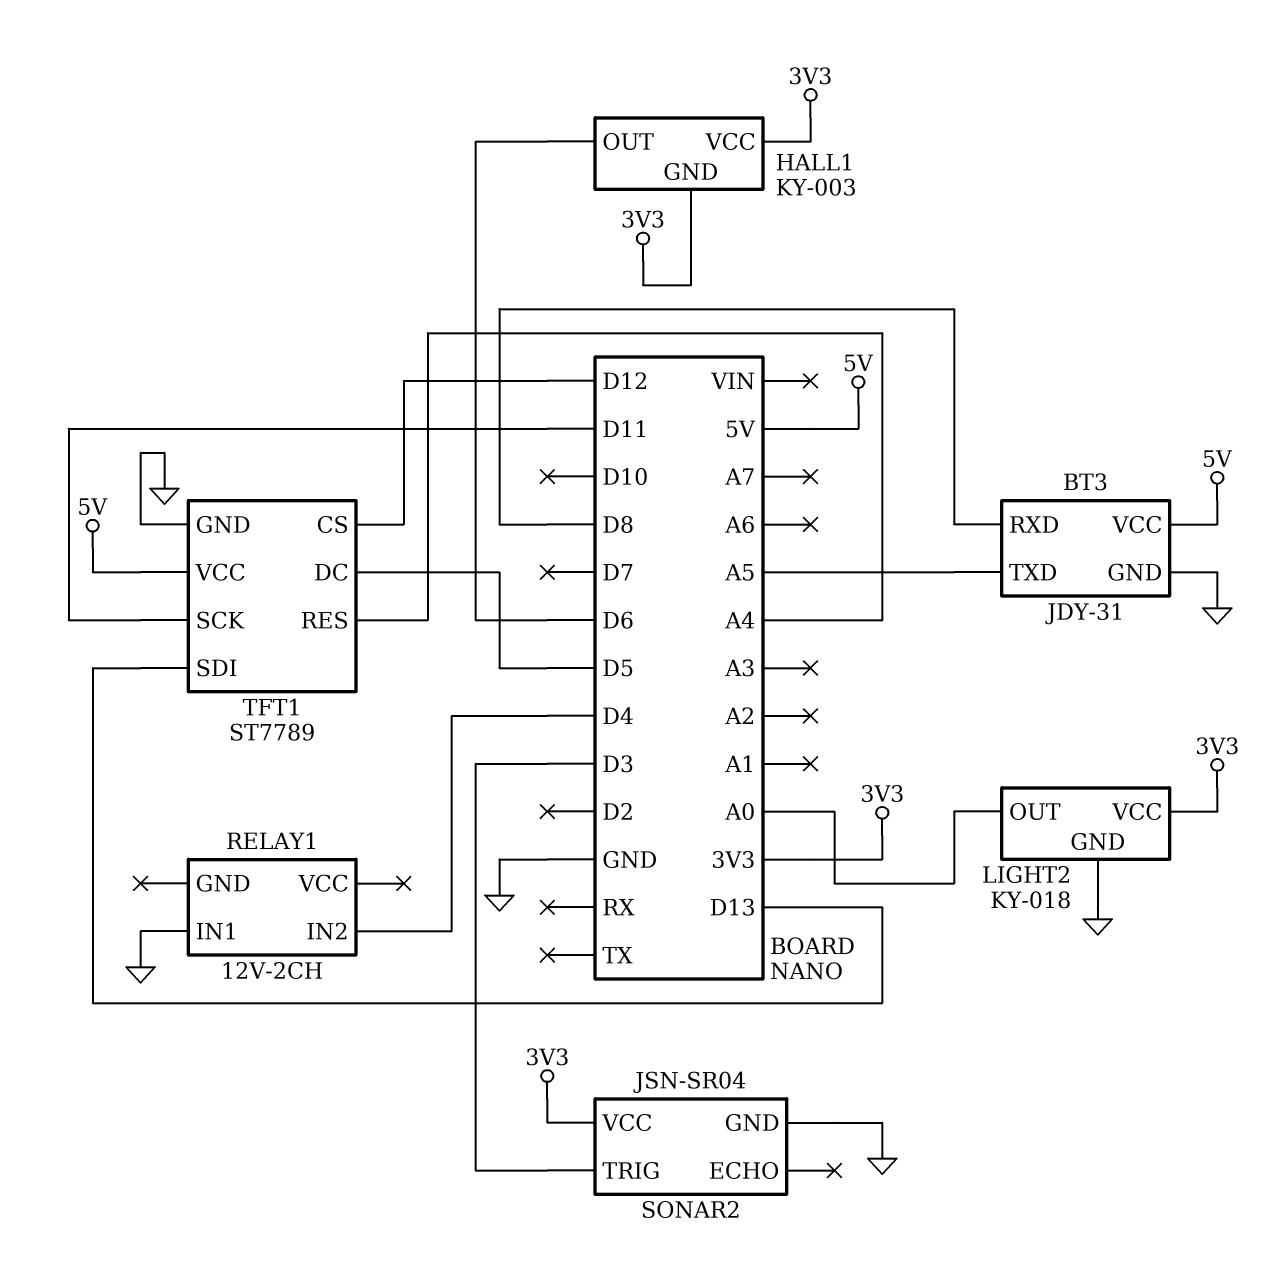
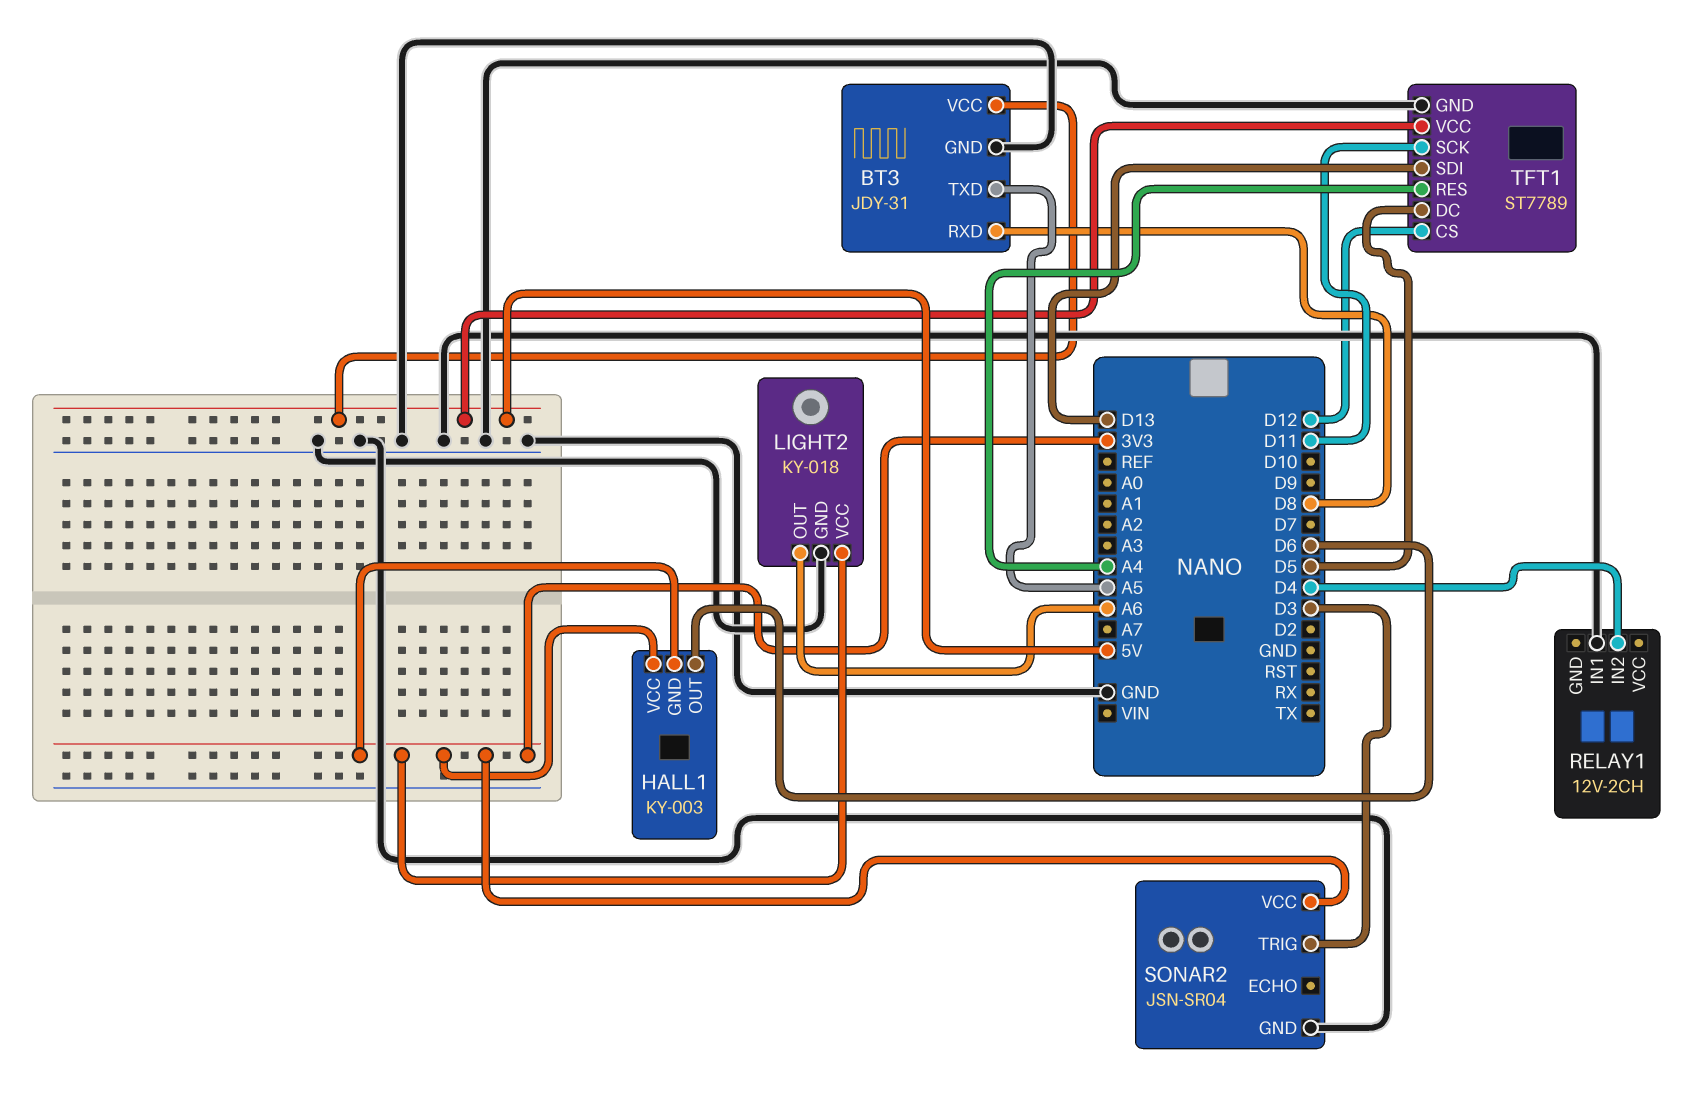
LIGHT2 pin OUT: A0 -> A6

